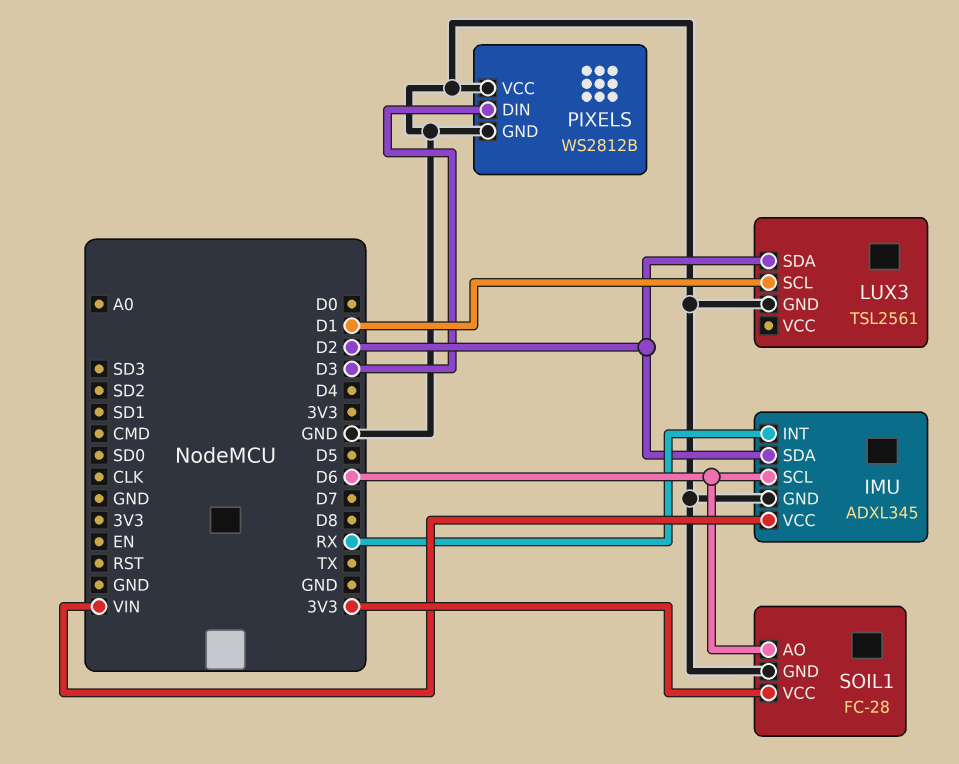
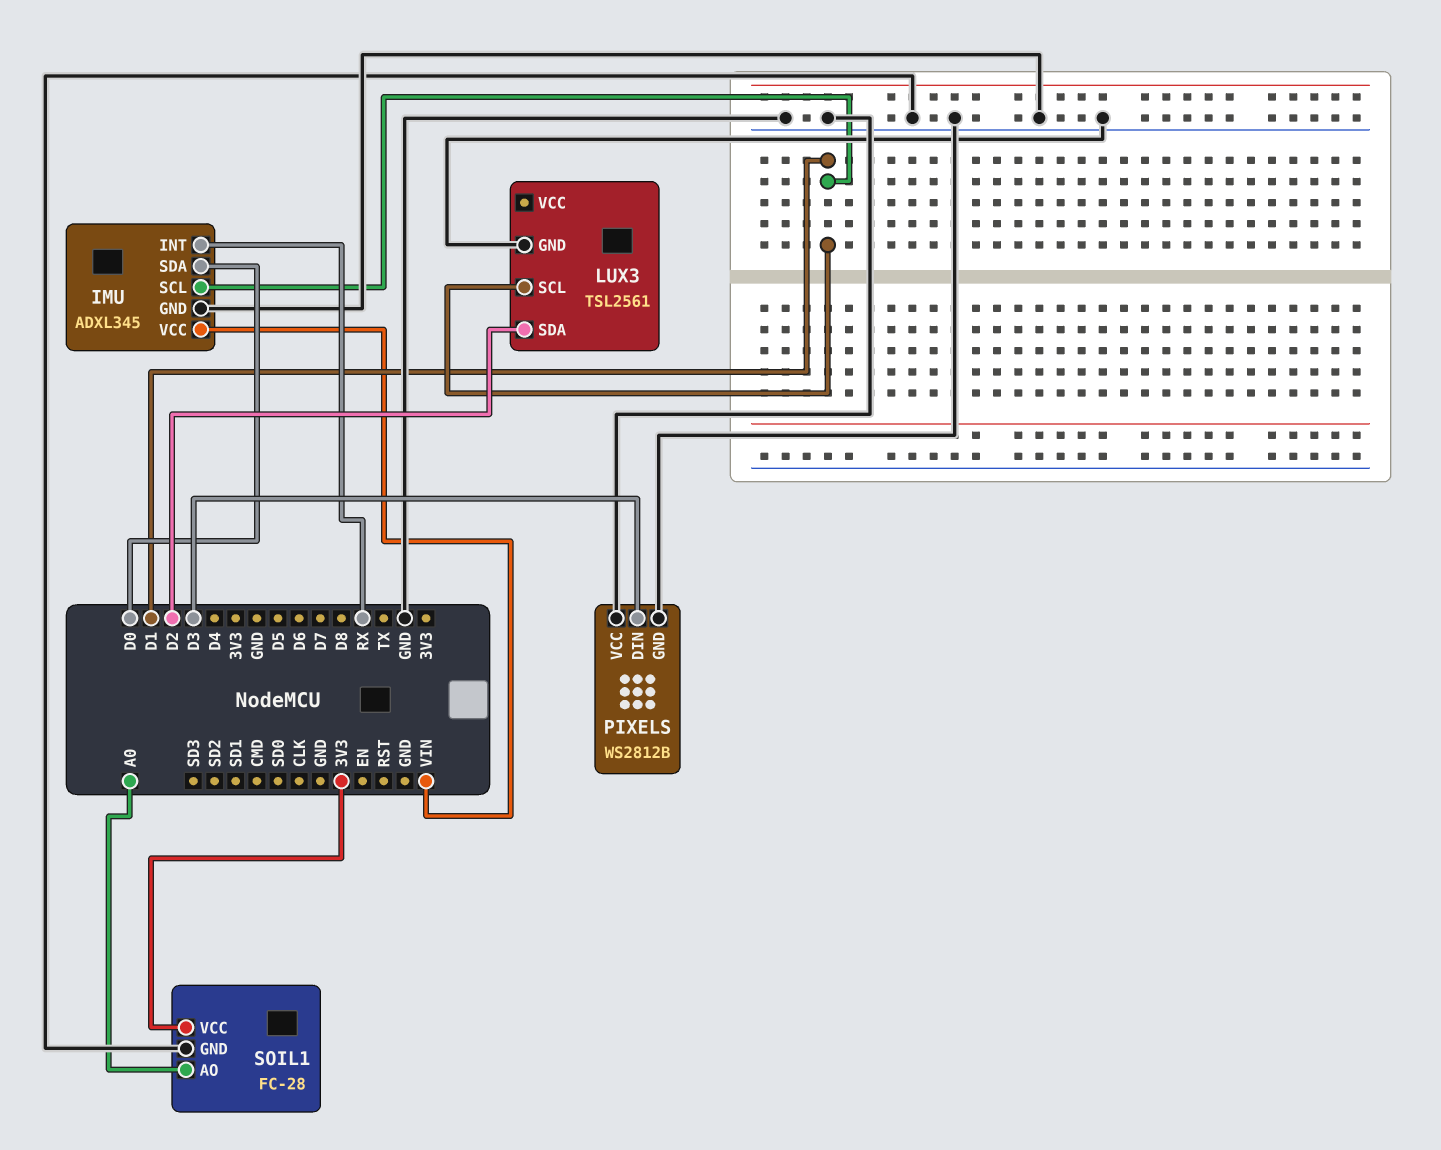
IMU pin SCL: D6 -> D1
IMU pin SDA: D2 -> D0
SOIL1 pin AO: D6 -> A0

